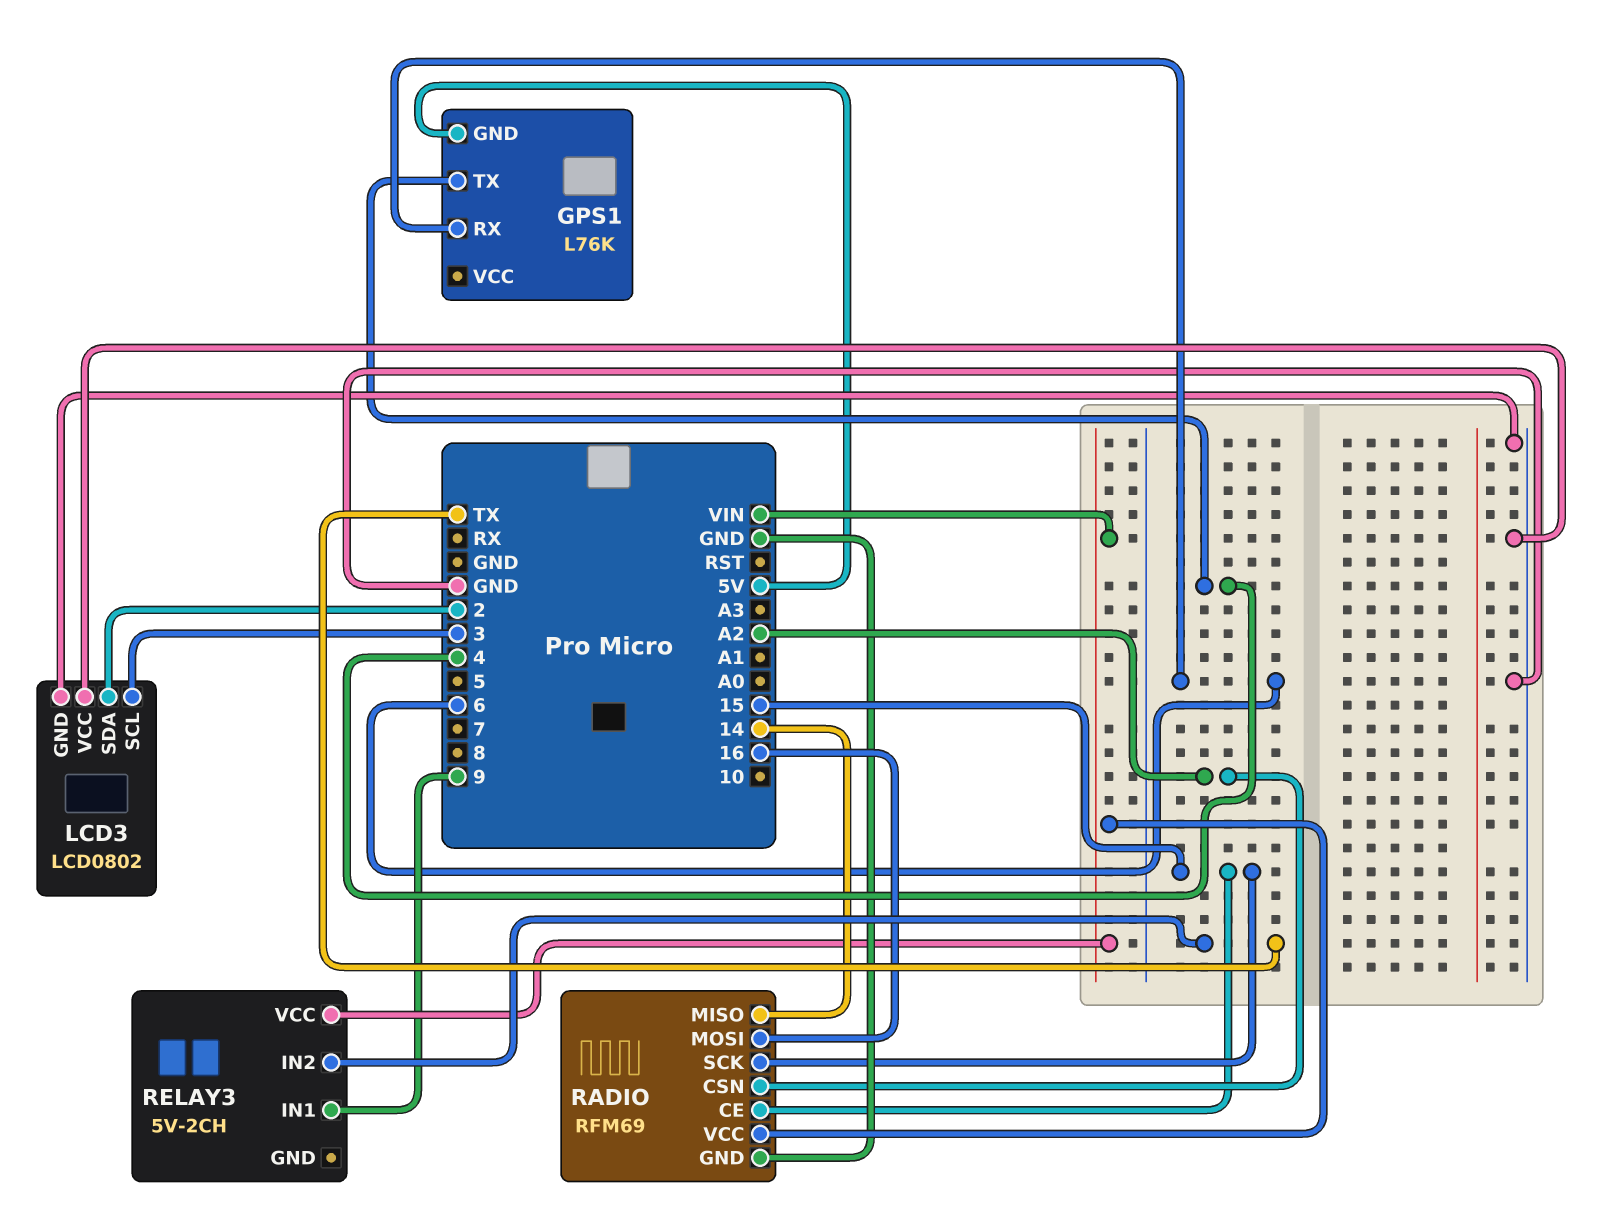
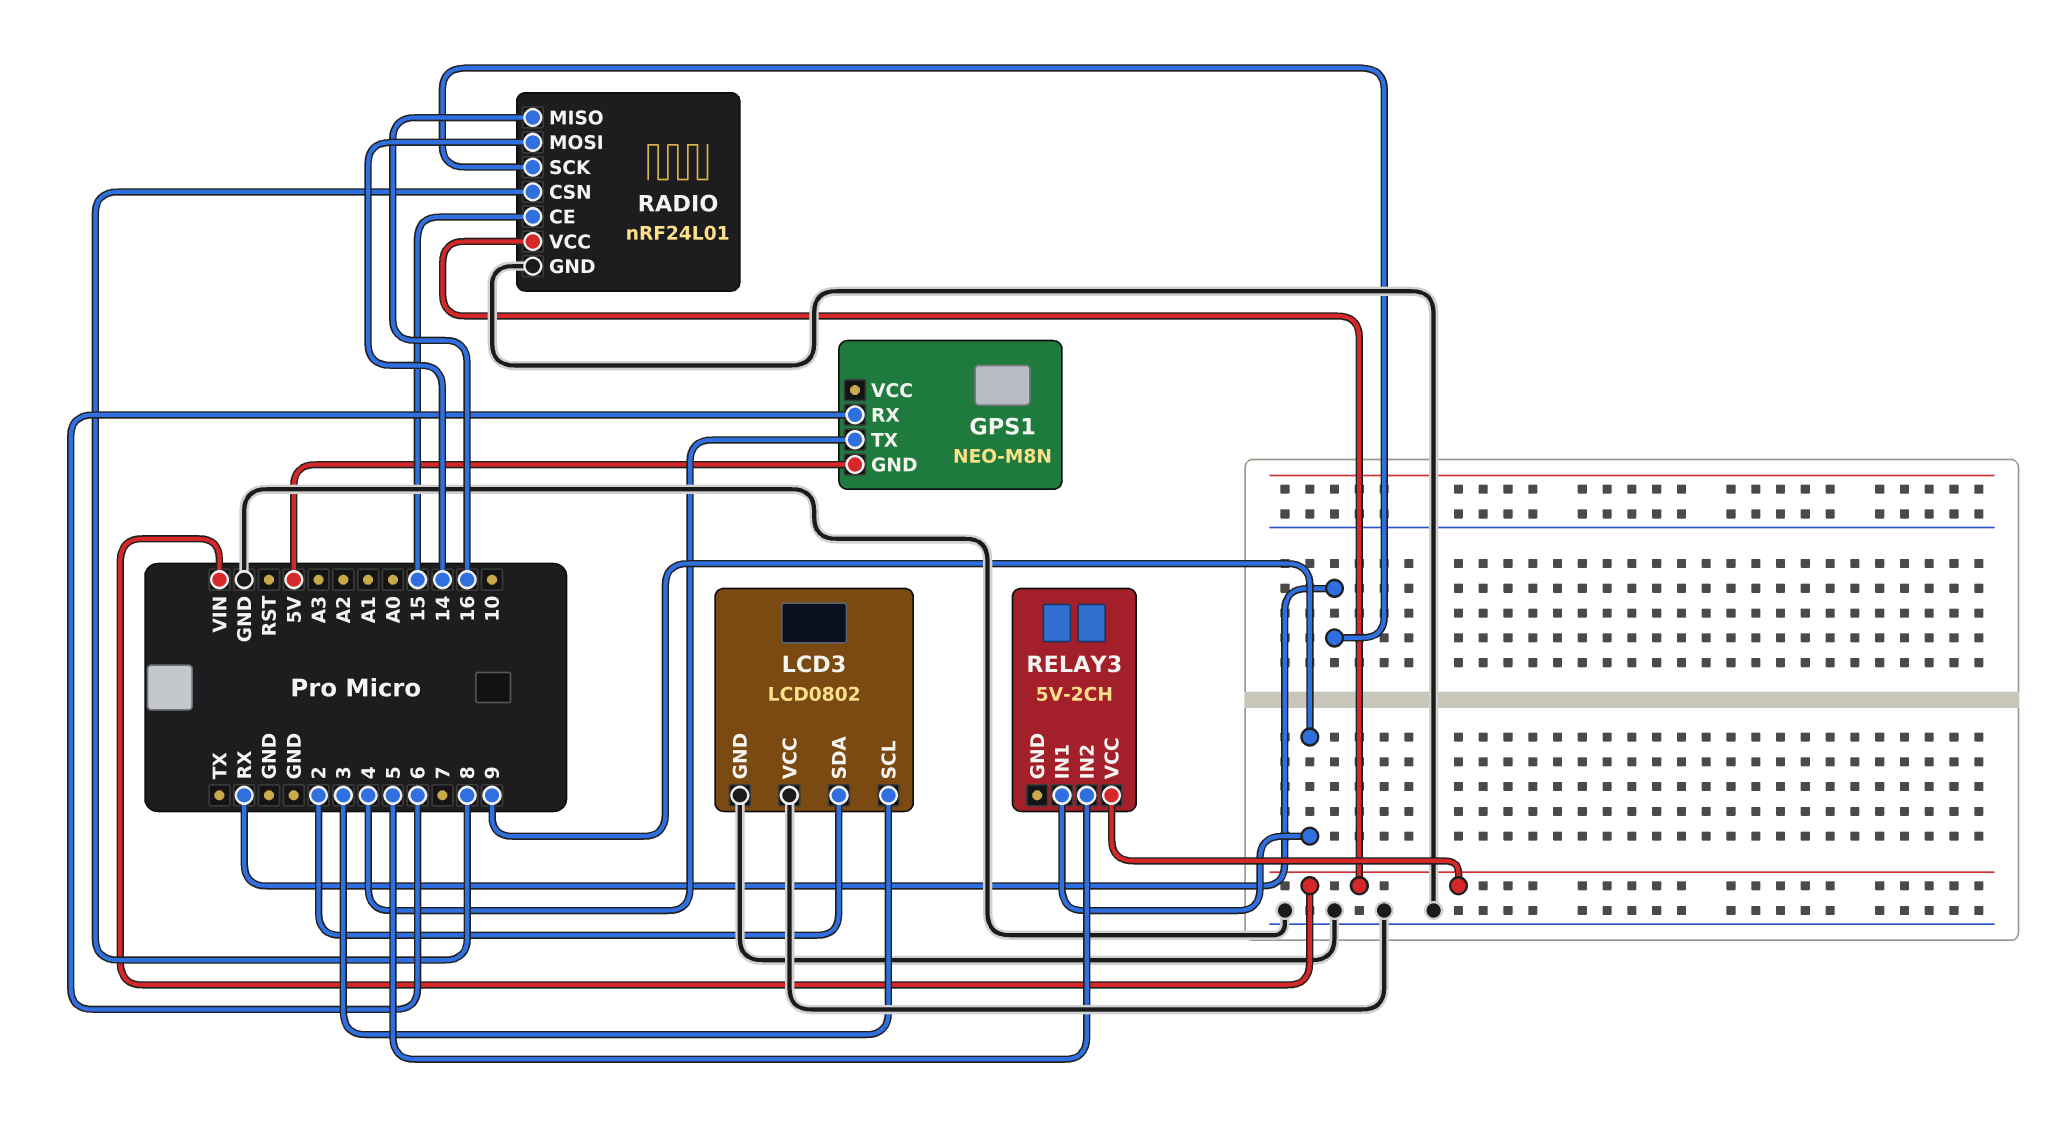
GPS1: L76K -> NEO-M8N
RADIO: RFM69 -> nRF24L01
RADIO pin CSN: A2 -> 8
RADIO pin MISO: 14 -> 16
RADIO pin MOSI: 16 -> 14
RADIO pin SCK: 15 -> RX
RELAY3 pin IN2: TX -> 5

